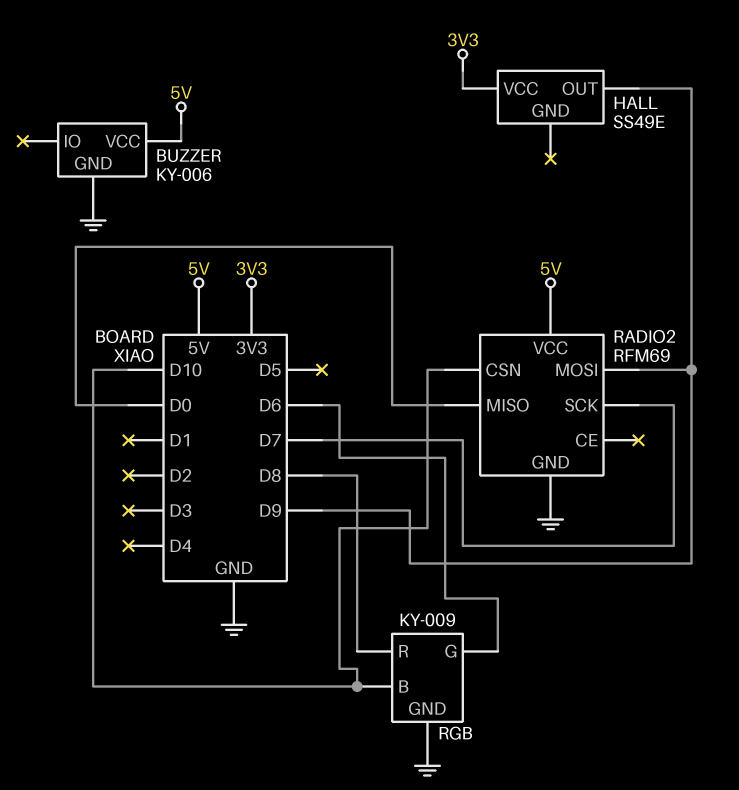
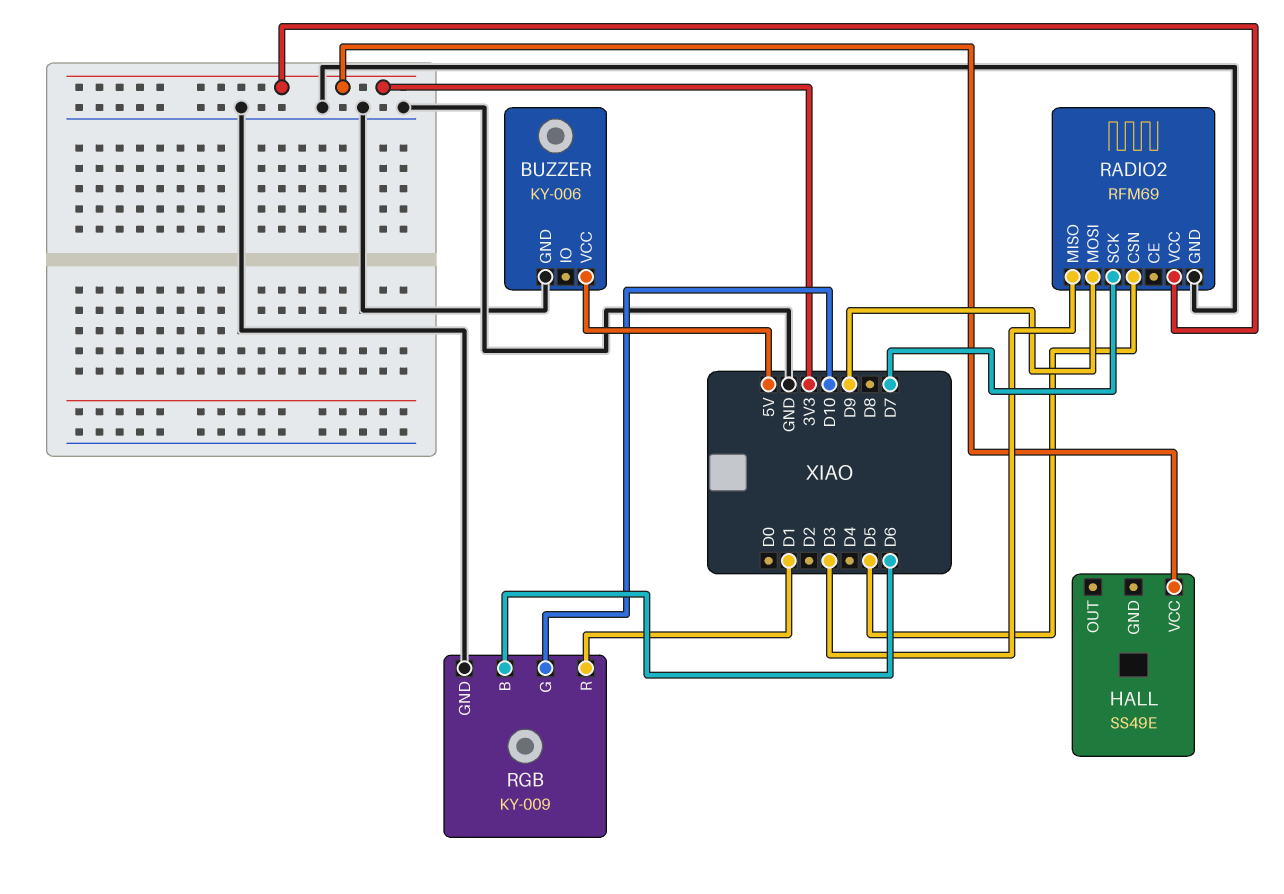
HALL pin OUT: D9 -> none
RADIO2 pin CSN: D10 -> D5
RADIO2 pin MISO: D0 -> D3
RADIO2 pin VCC: 5V -> 3V3
RGB pin B: D10 -> D6
RGB pin G: D6 -> D10
RGB pin R: D8 -> D1

